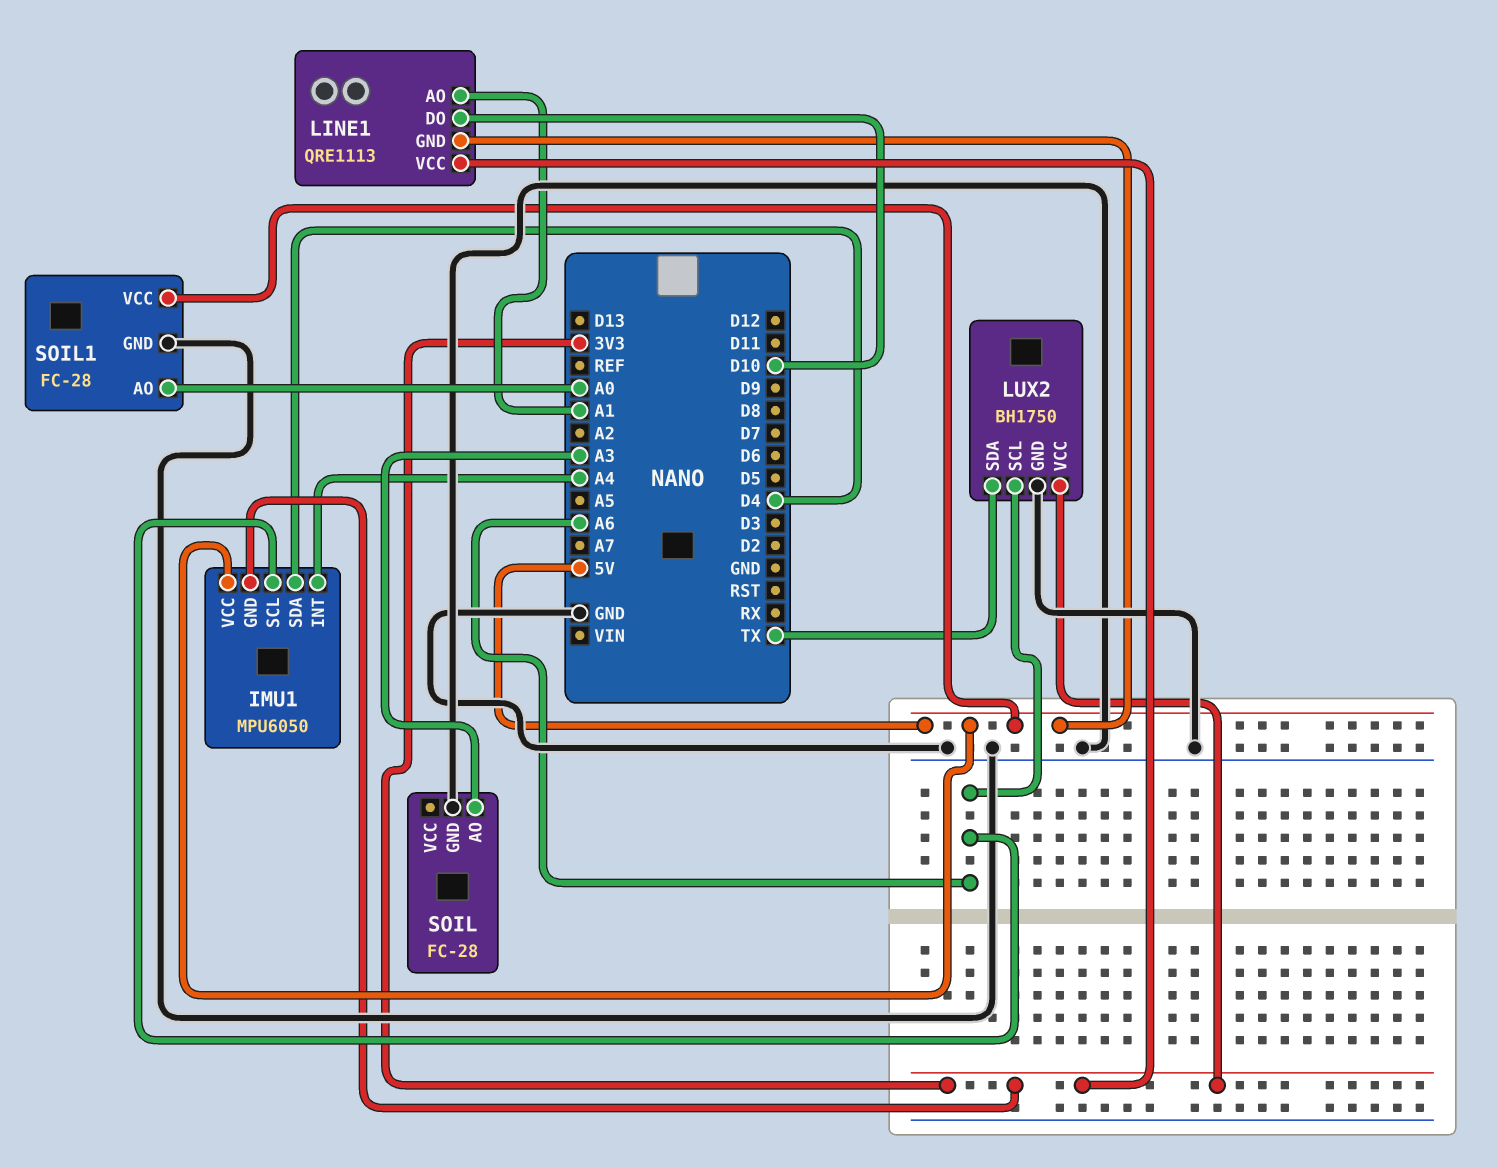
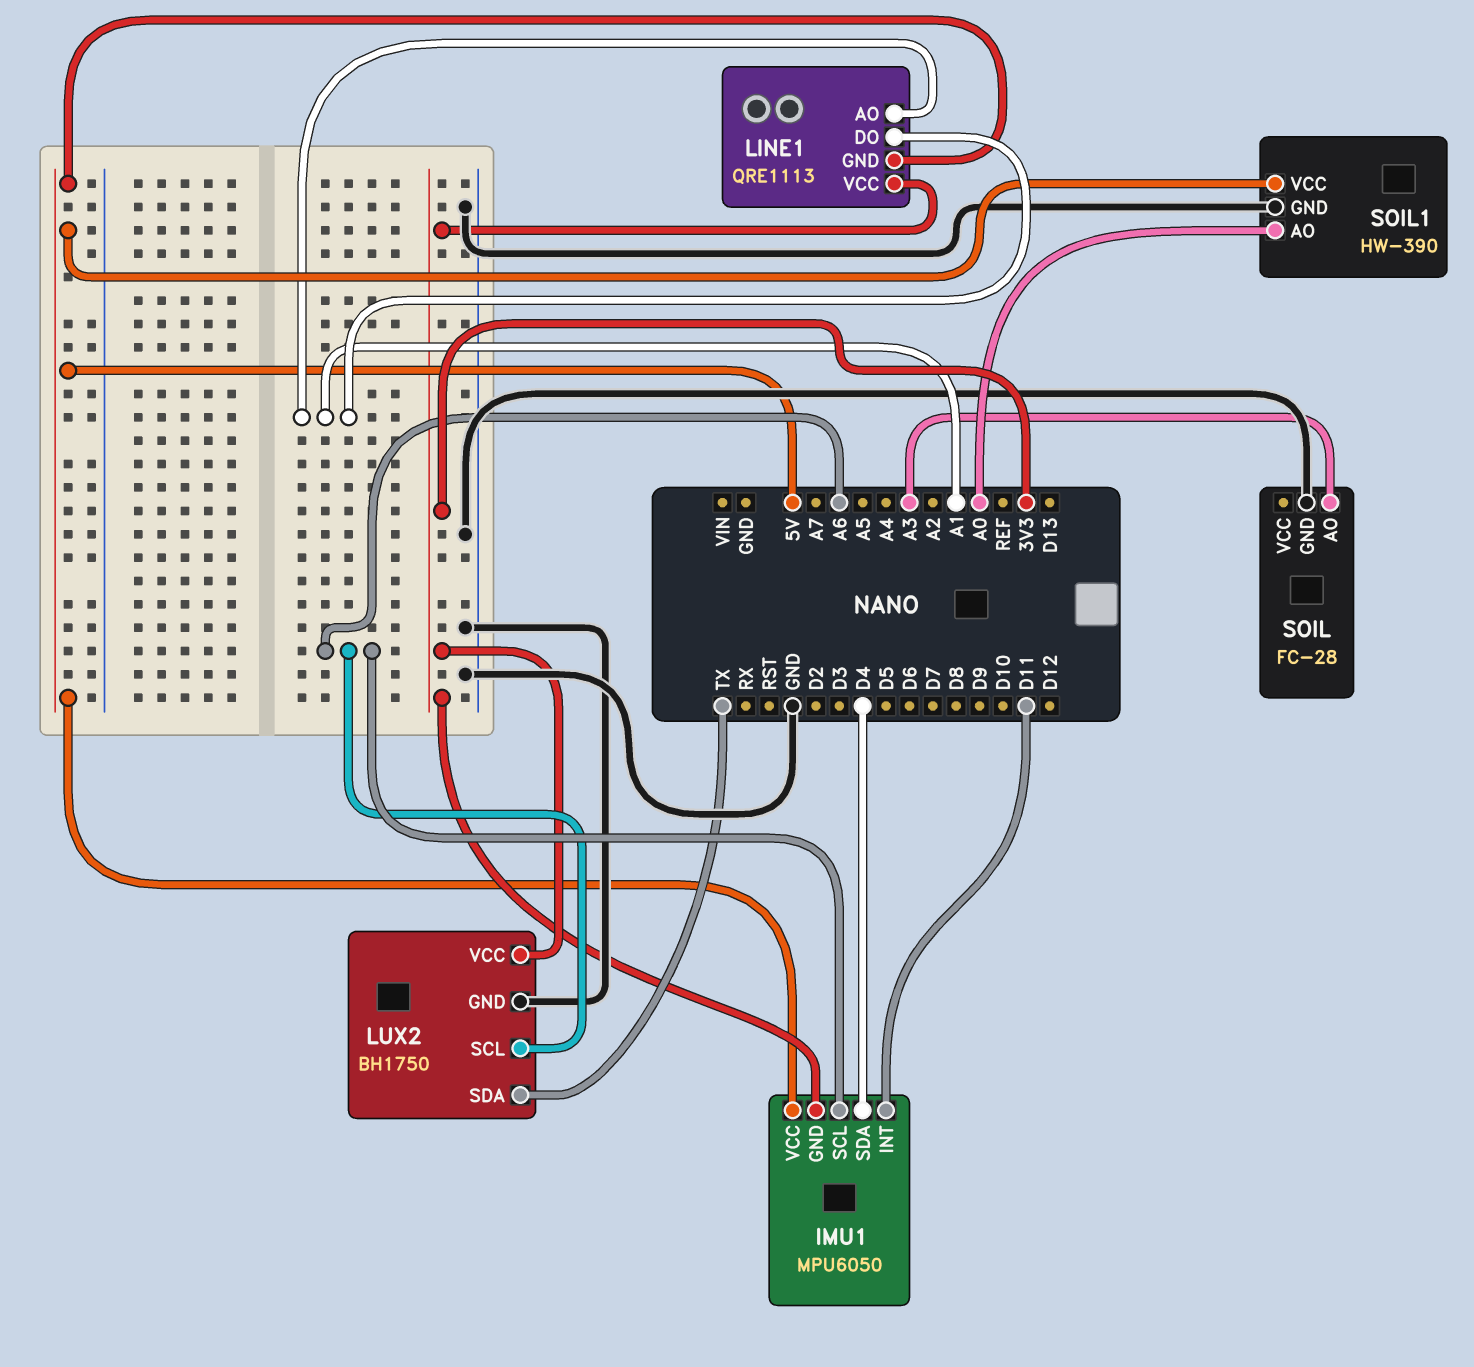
IMU1 pin INT: A4 -> D11
LINE1 pin DO: D10 -> A1
SOIL1: FC-28 -> HW-390

